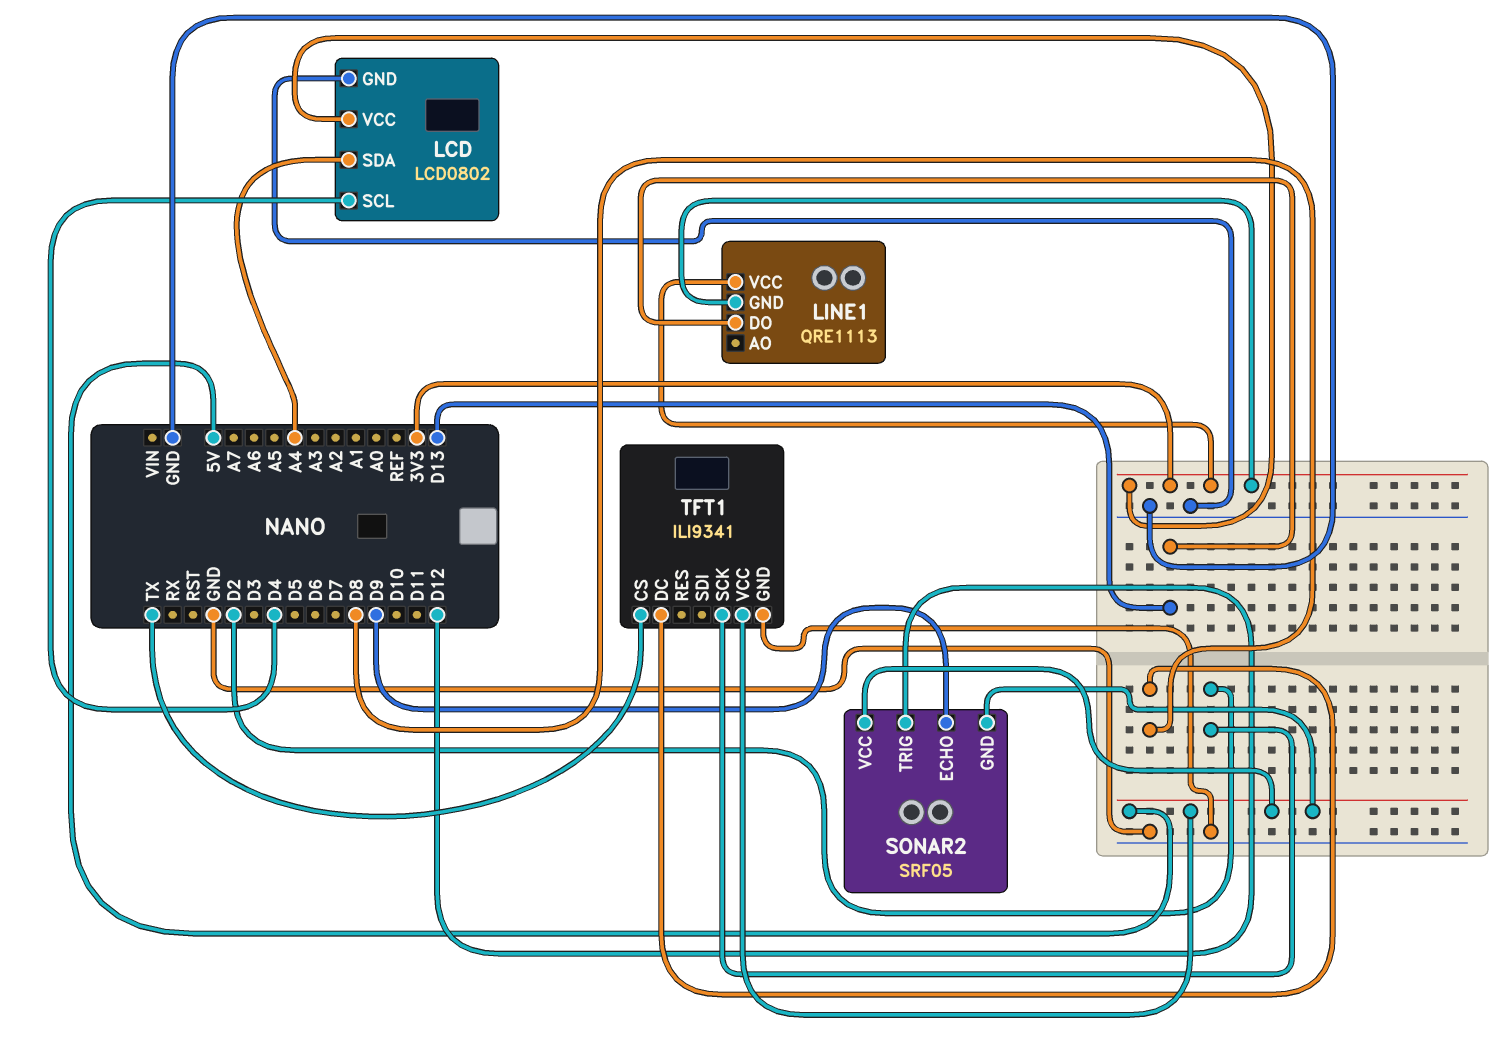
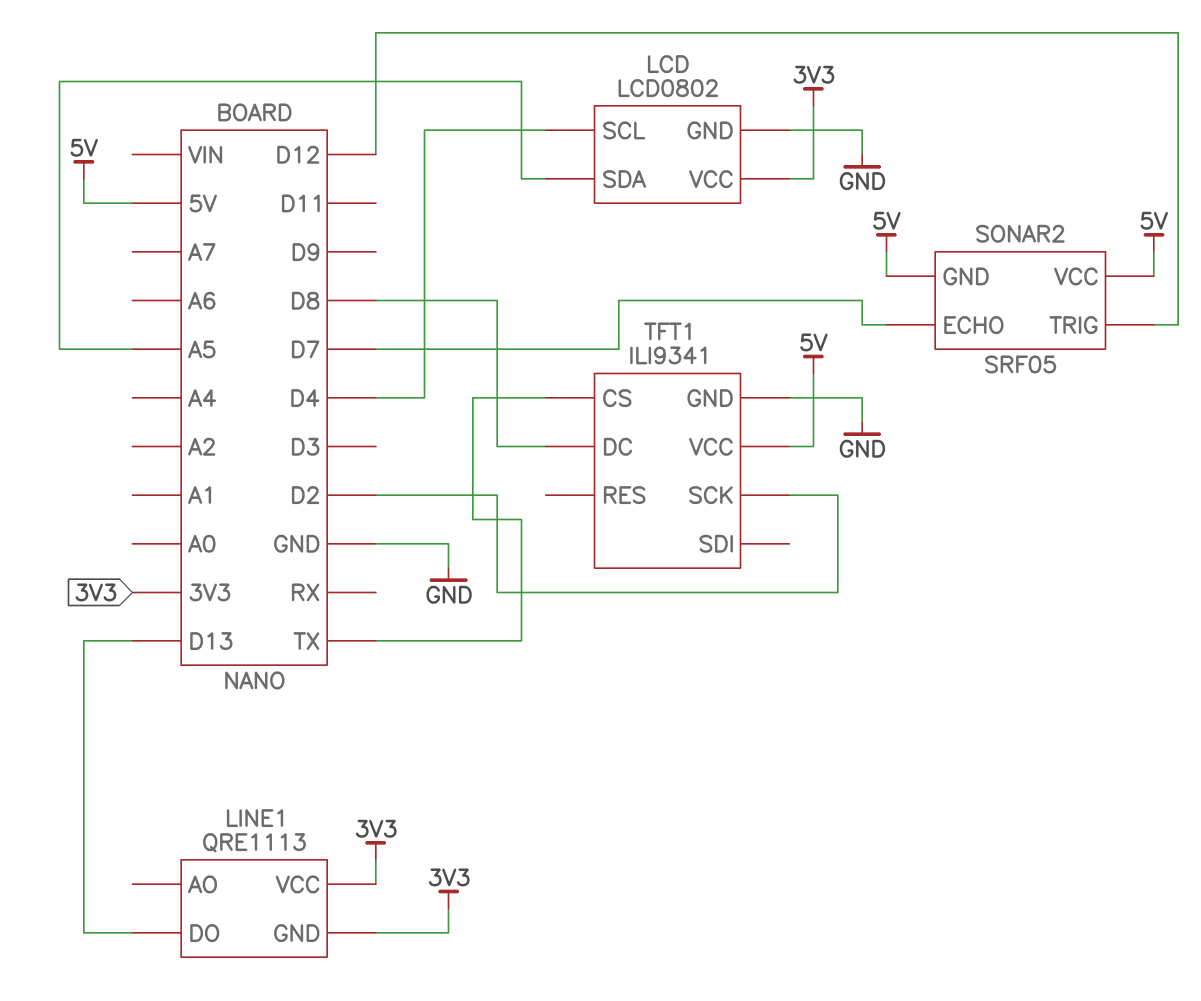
LCD pin SDA: A4 -> A5
SONAR2 pin ECHO: D9 -> D7

